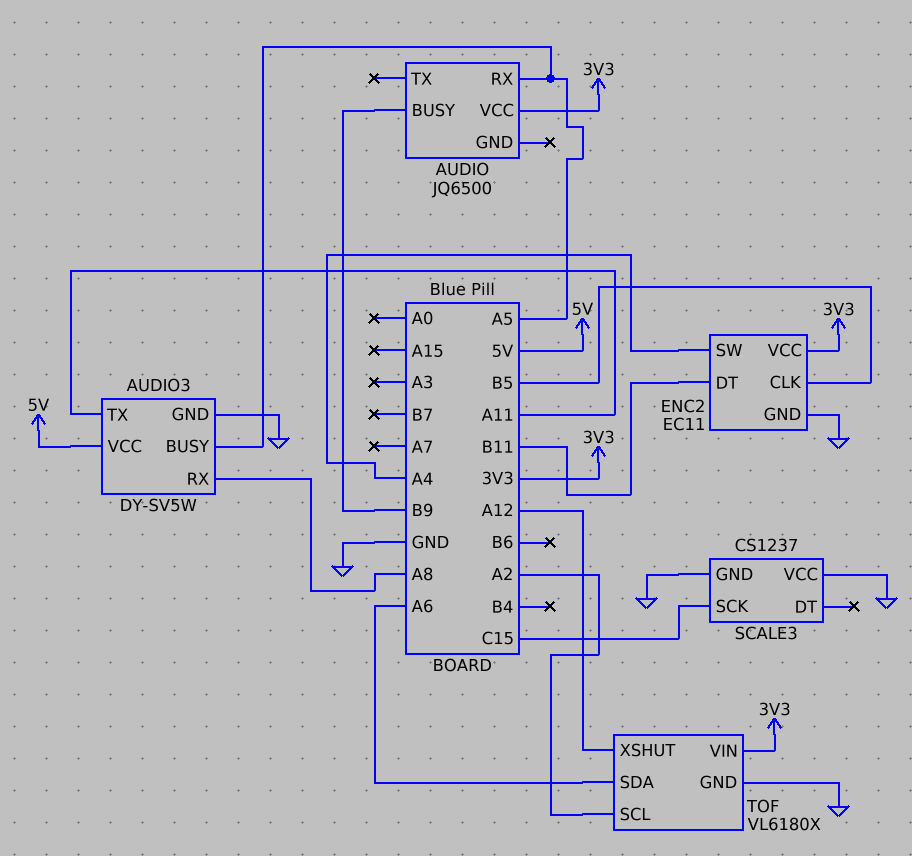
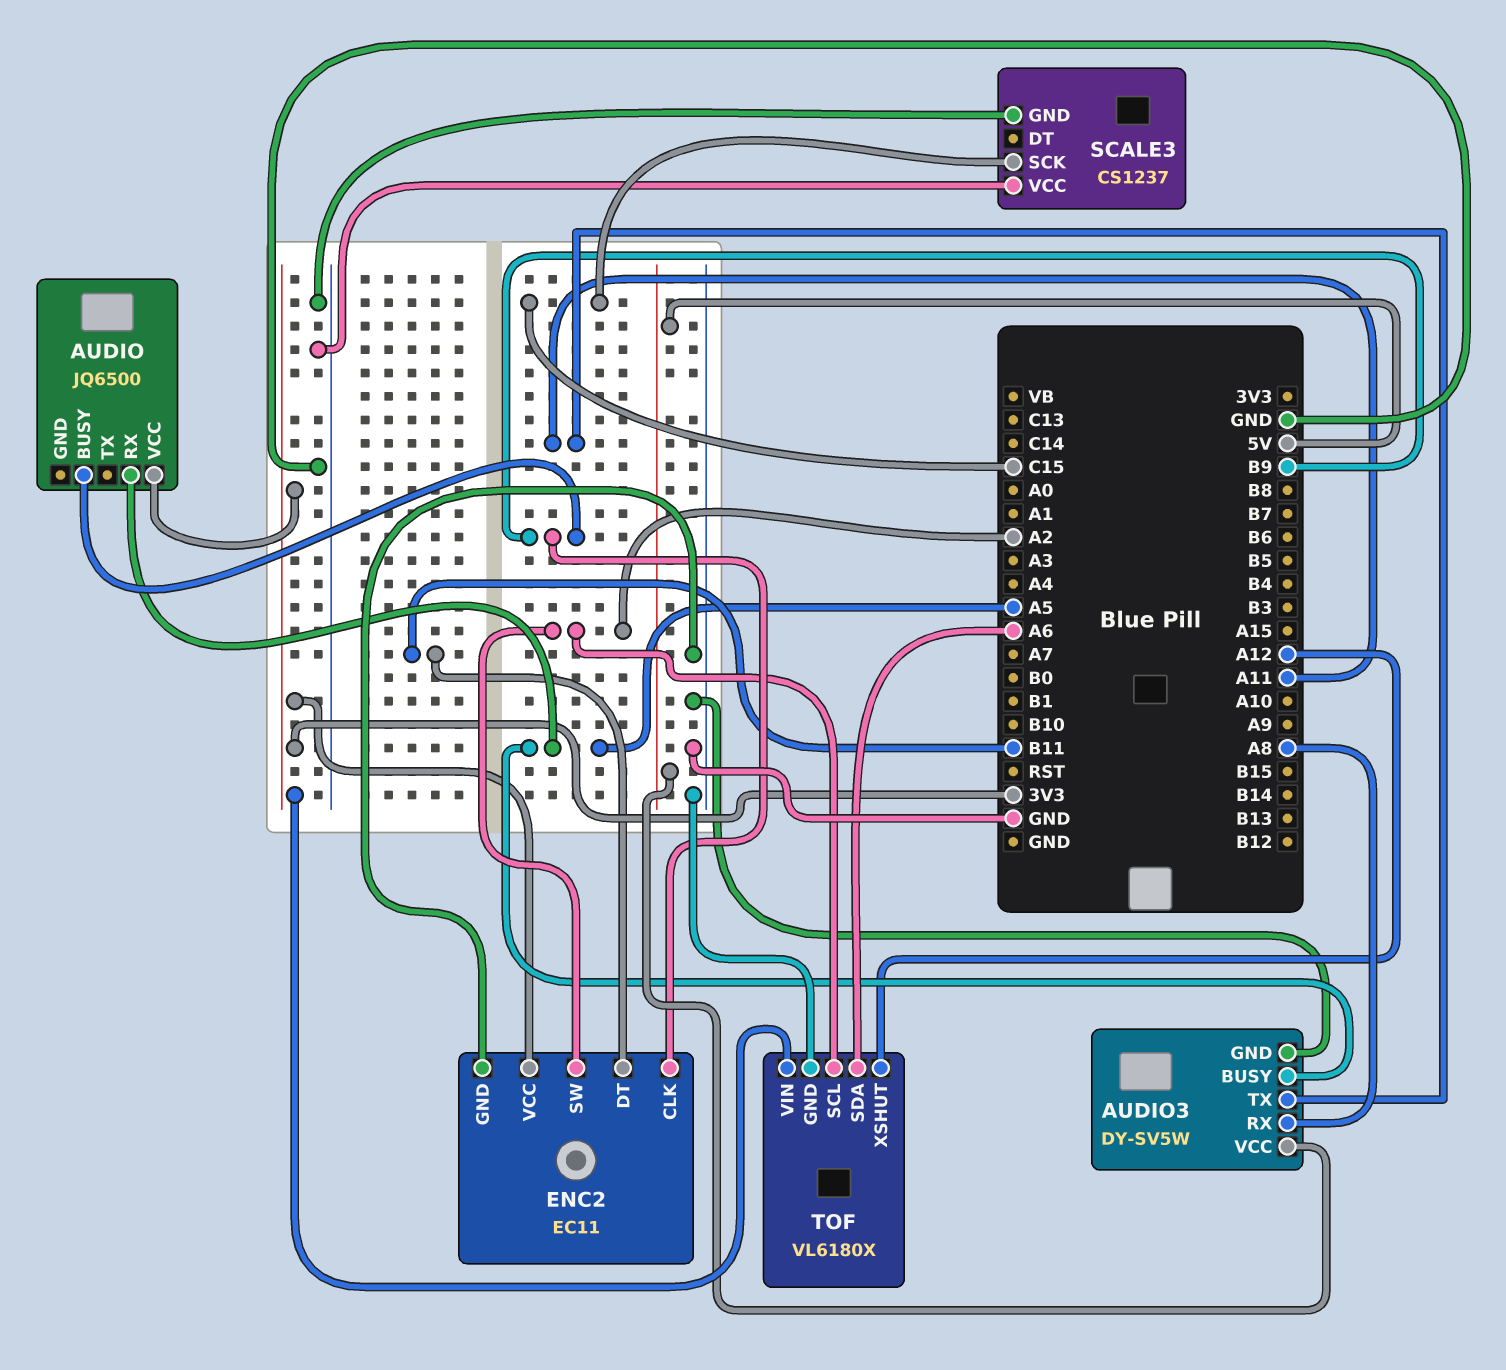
ENC2 pin CLK: B5 -> B9
ENC2 pin SW: A4 -> A2

